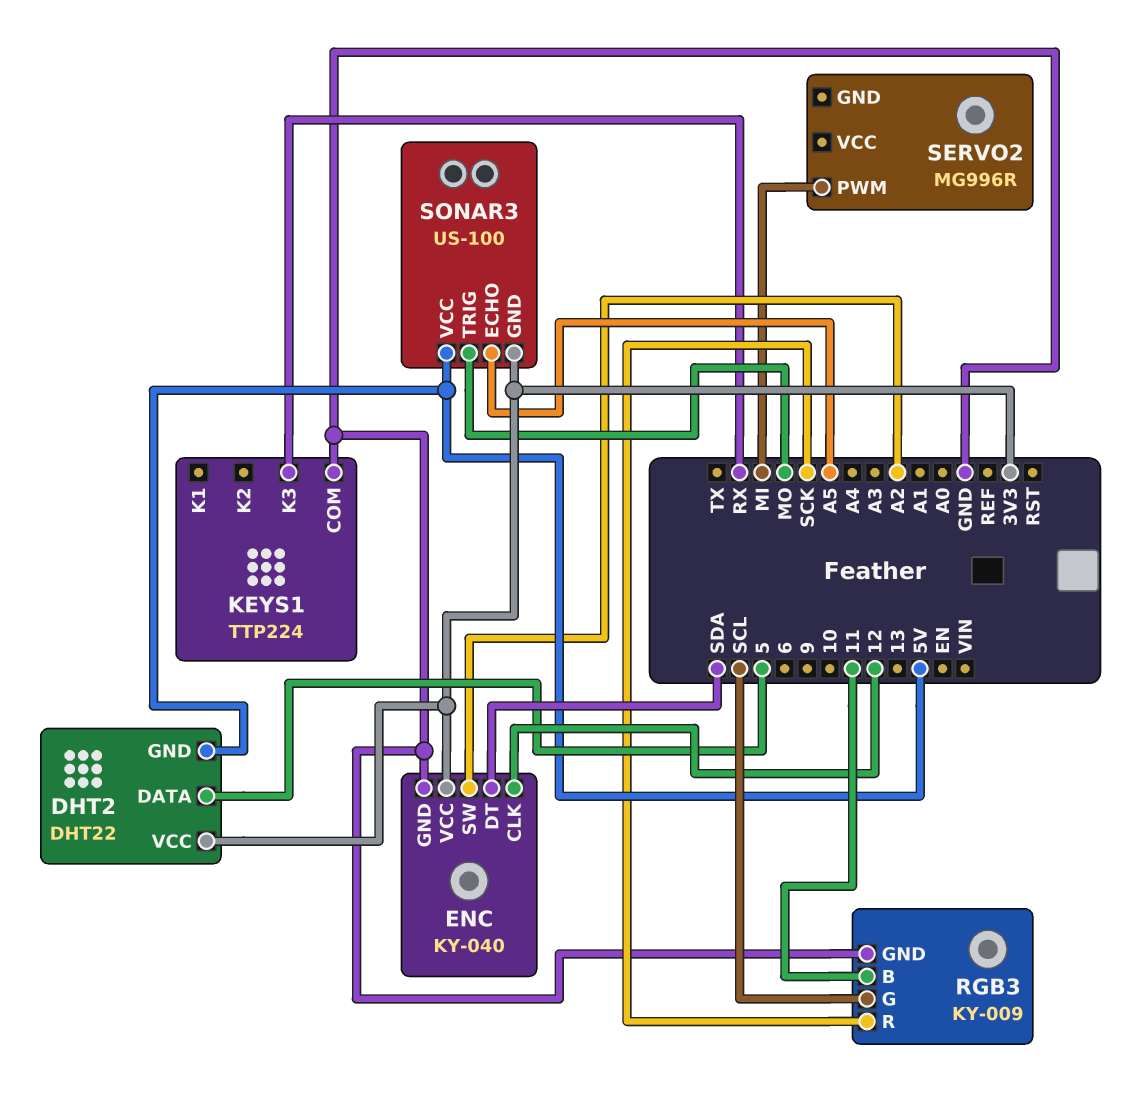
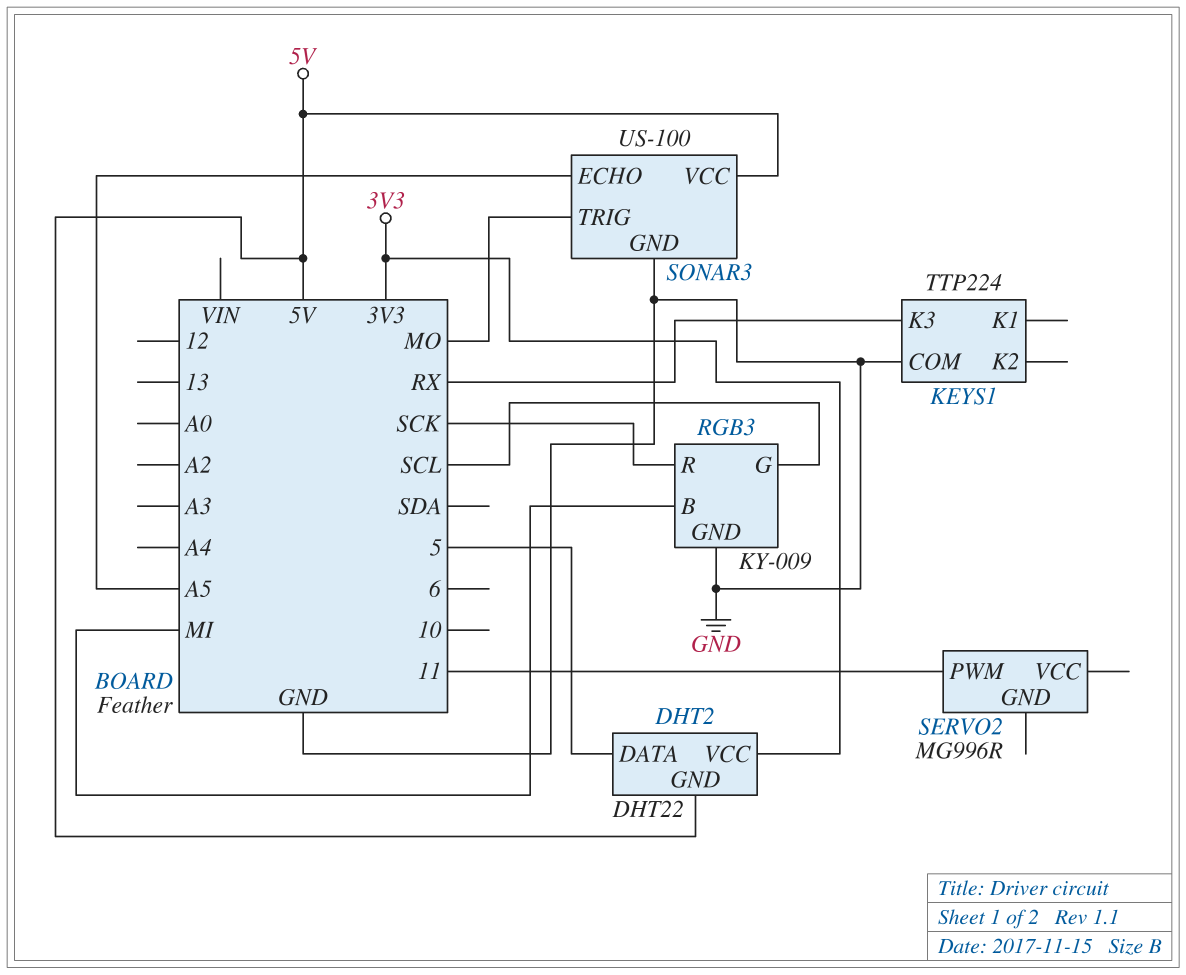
ENC: KY-040 -> none
ENC pin CLK: 12 -> none
ENC pin DT: SDA -> none
ENC pin GND: GND -> none
ENC pin SW: A2 -> none
ENC pin VCC: 3V3 -> none
RGB3 pin B: 11 -> MI
SERVO2 pin PWM: MI -> 11
SONAR3 pin GND: 3V3 -> GND

